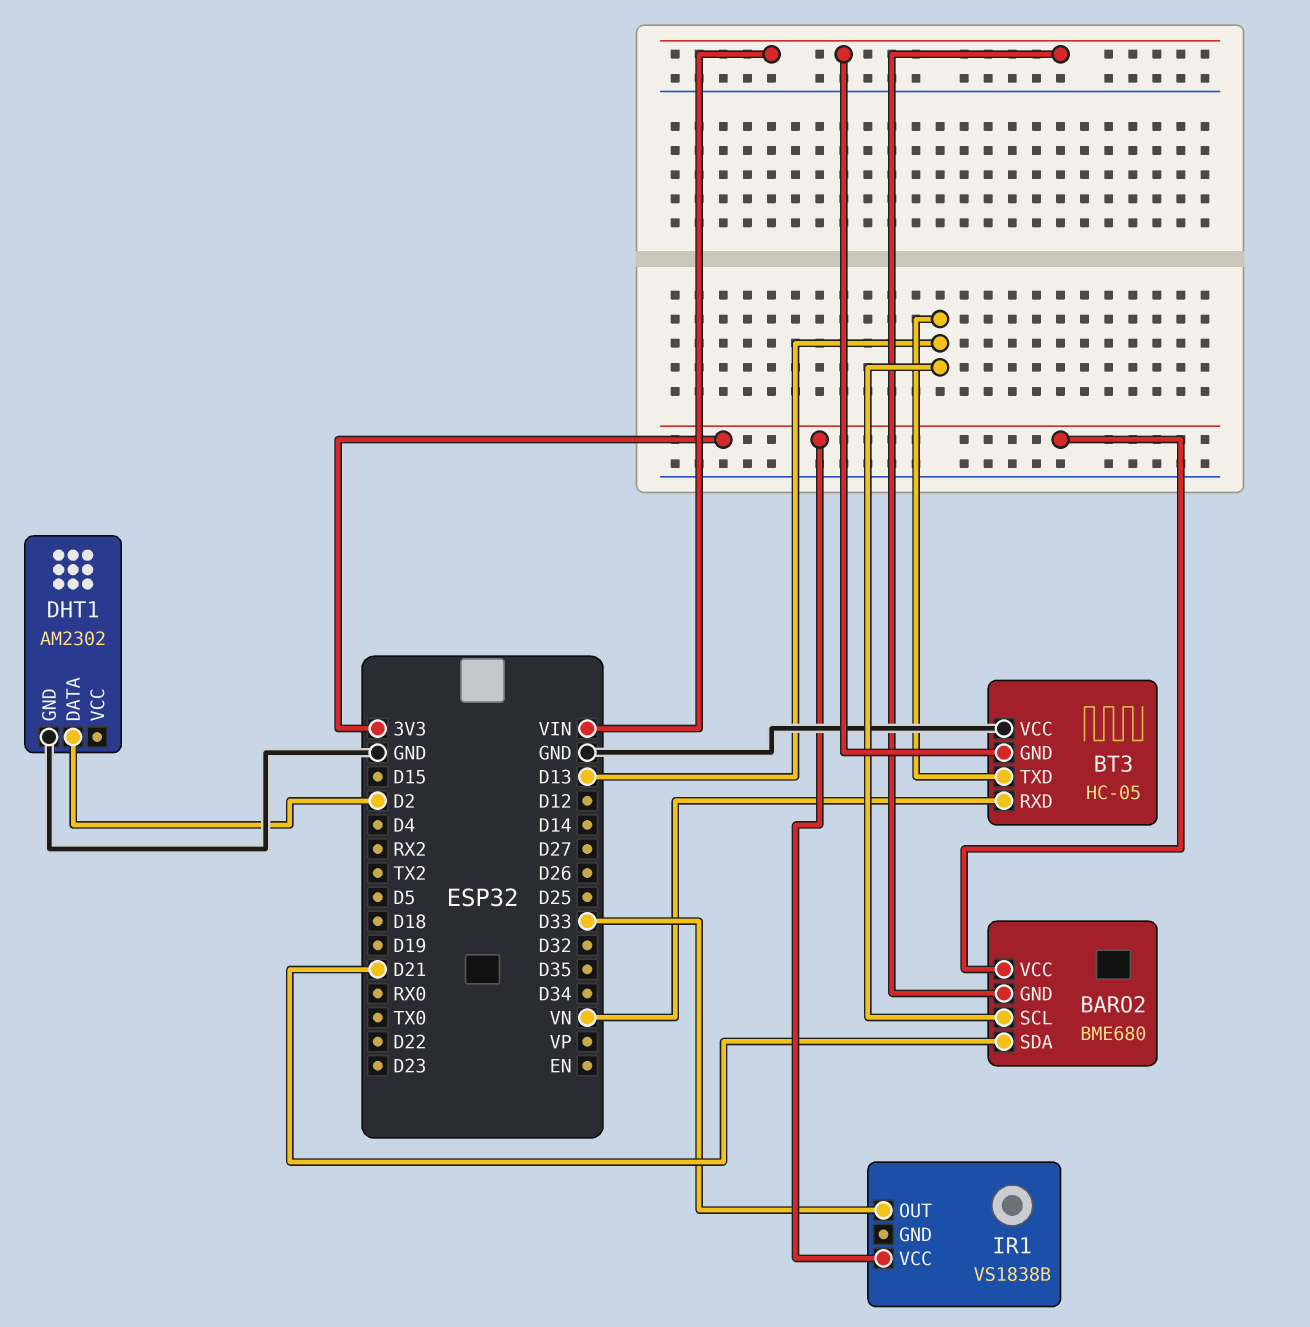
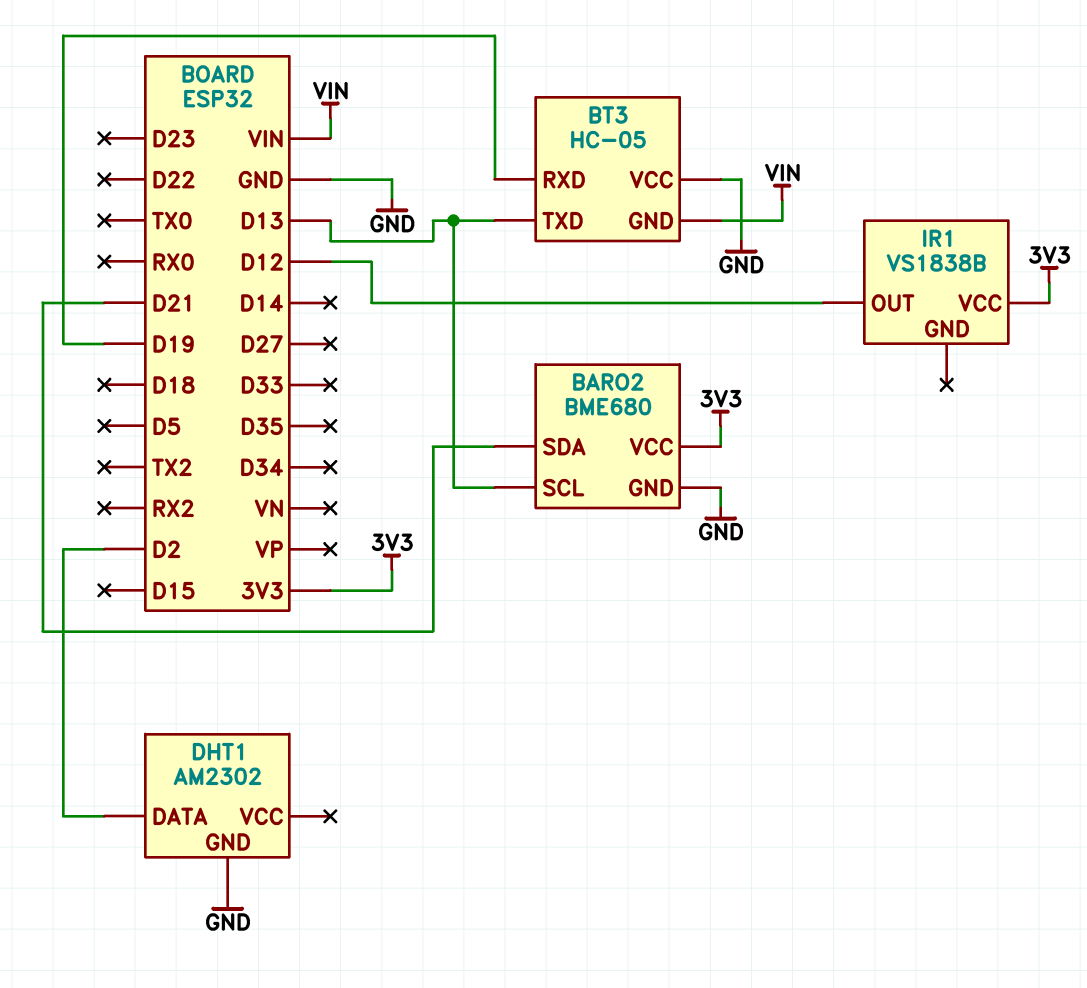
BARO2 pin GND: VIN -> GND
BT3 pin RXD: VN -> D19
IR1 pin OUT: D33 -> D12

